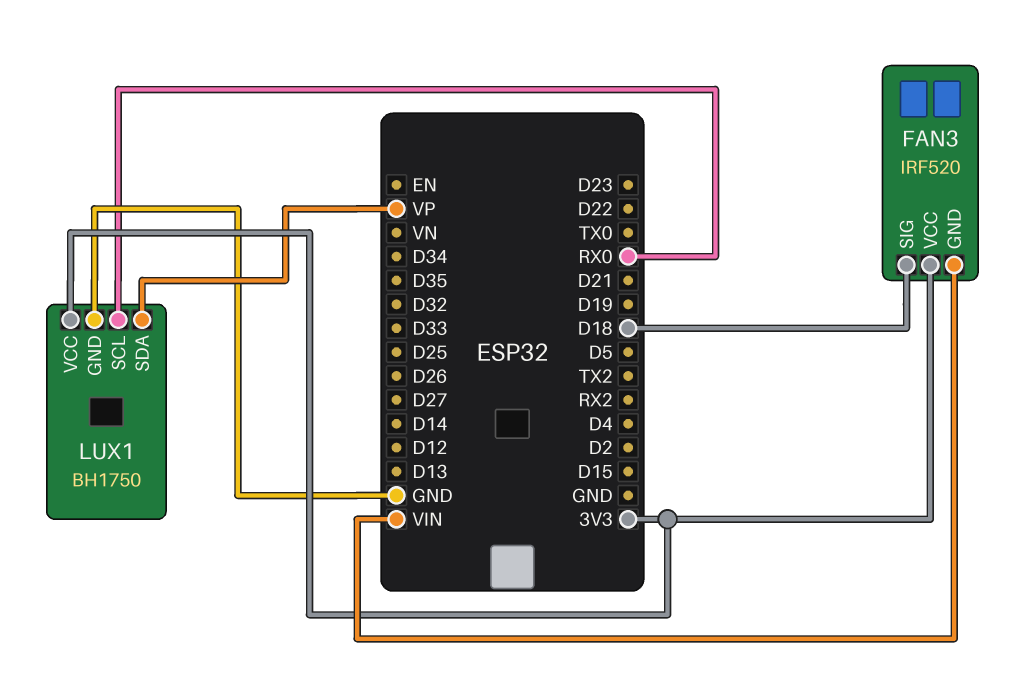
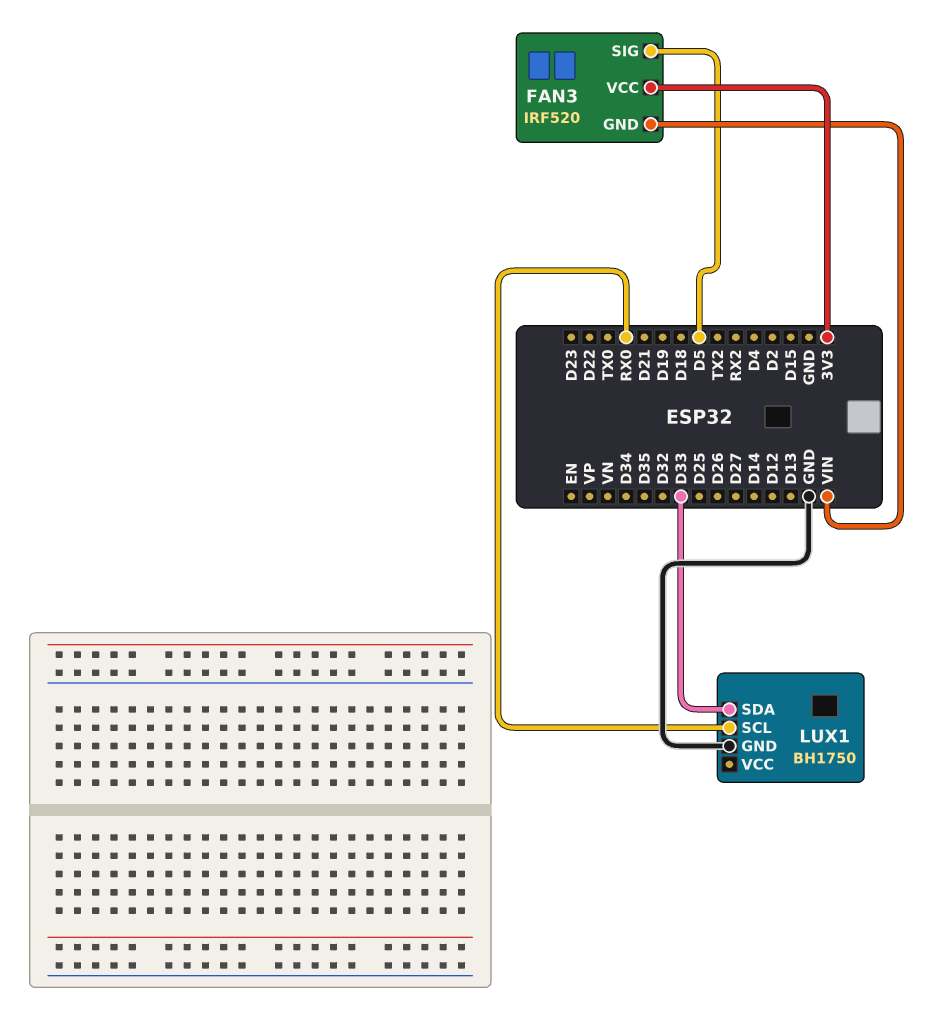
FAN3 pin SIG: D18 -> D5
LUX1 pin SDA: VP -> D33
LUX1 pin VCC: 3V3 -> none

